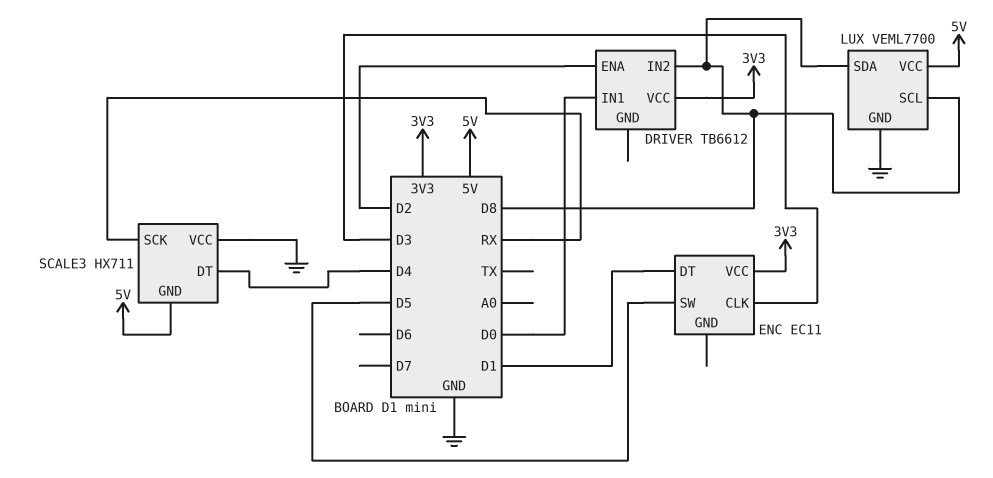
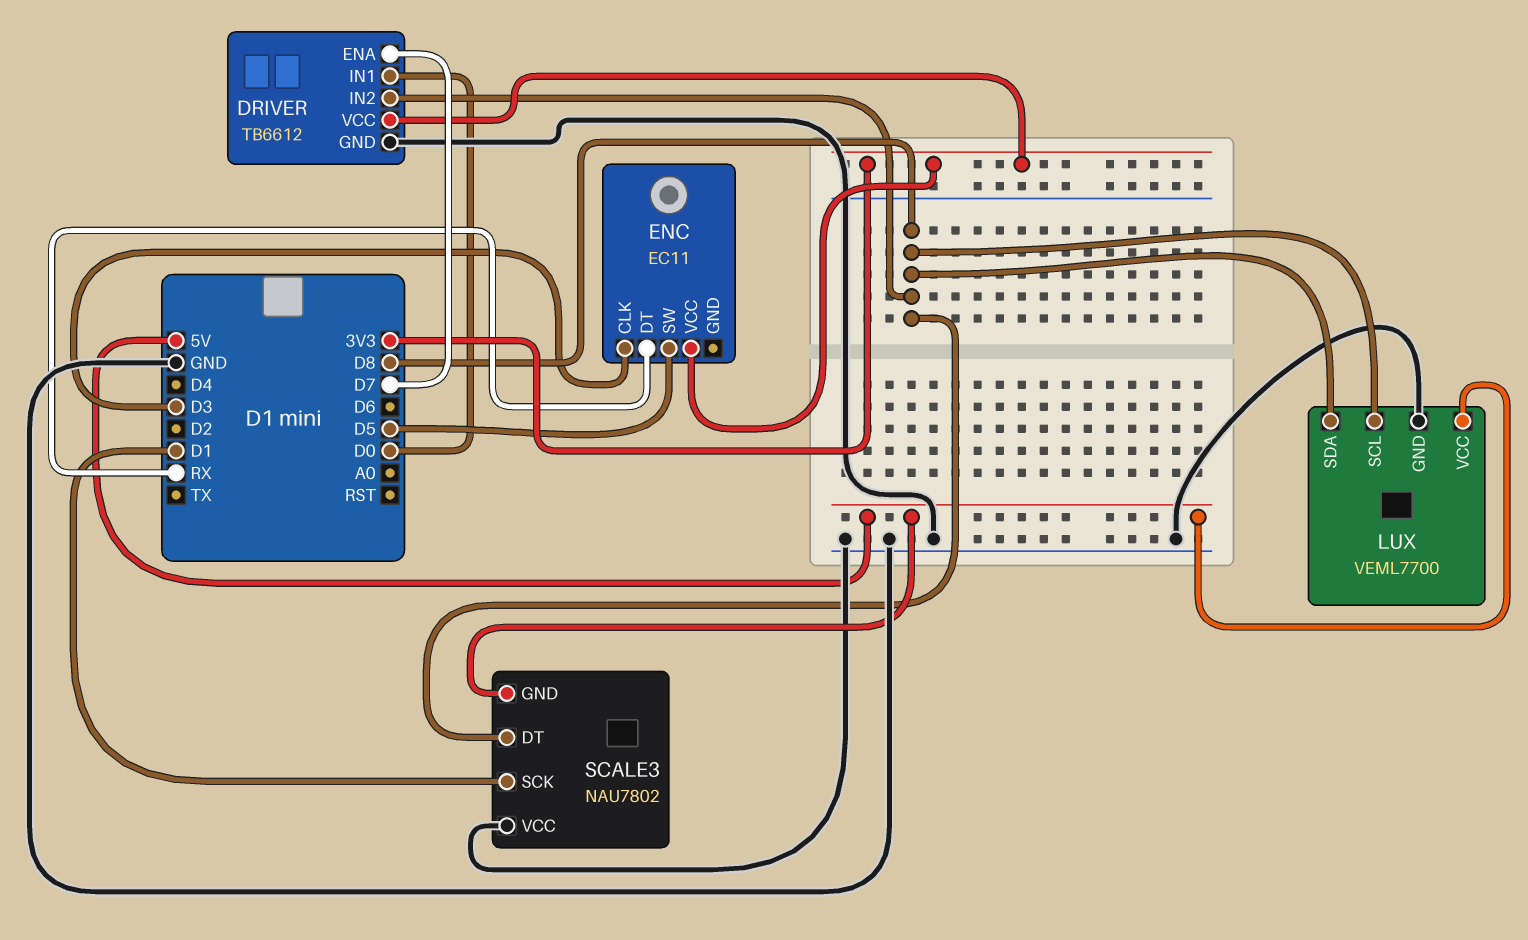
DRIVER pin ENA: D2 -> D7
DRIVER pin GND: none -> GND
ENC pin DT: D1 -> RX
SCALE3: HX711 -> NAU7802
SCALE3 pin DT: D4 -> D8
SCALE3 pin SCK: RX -> D1

